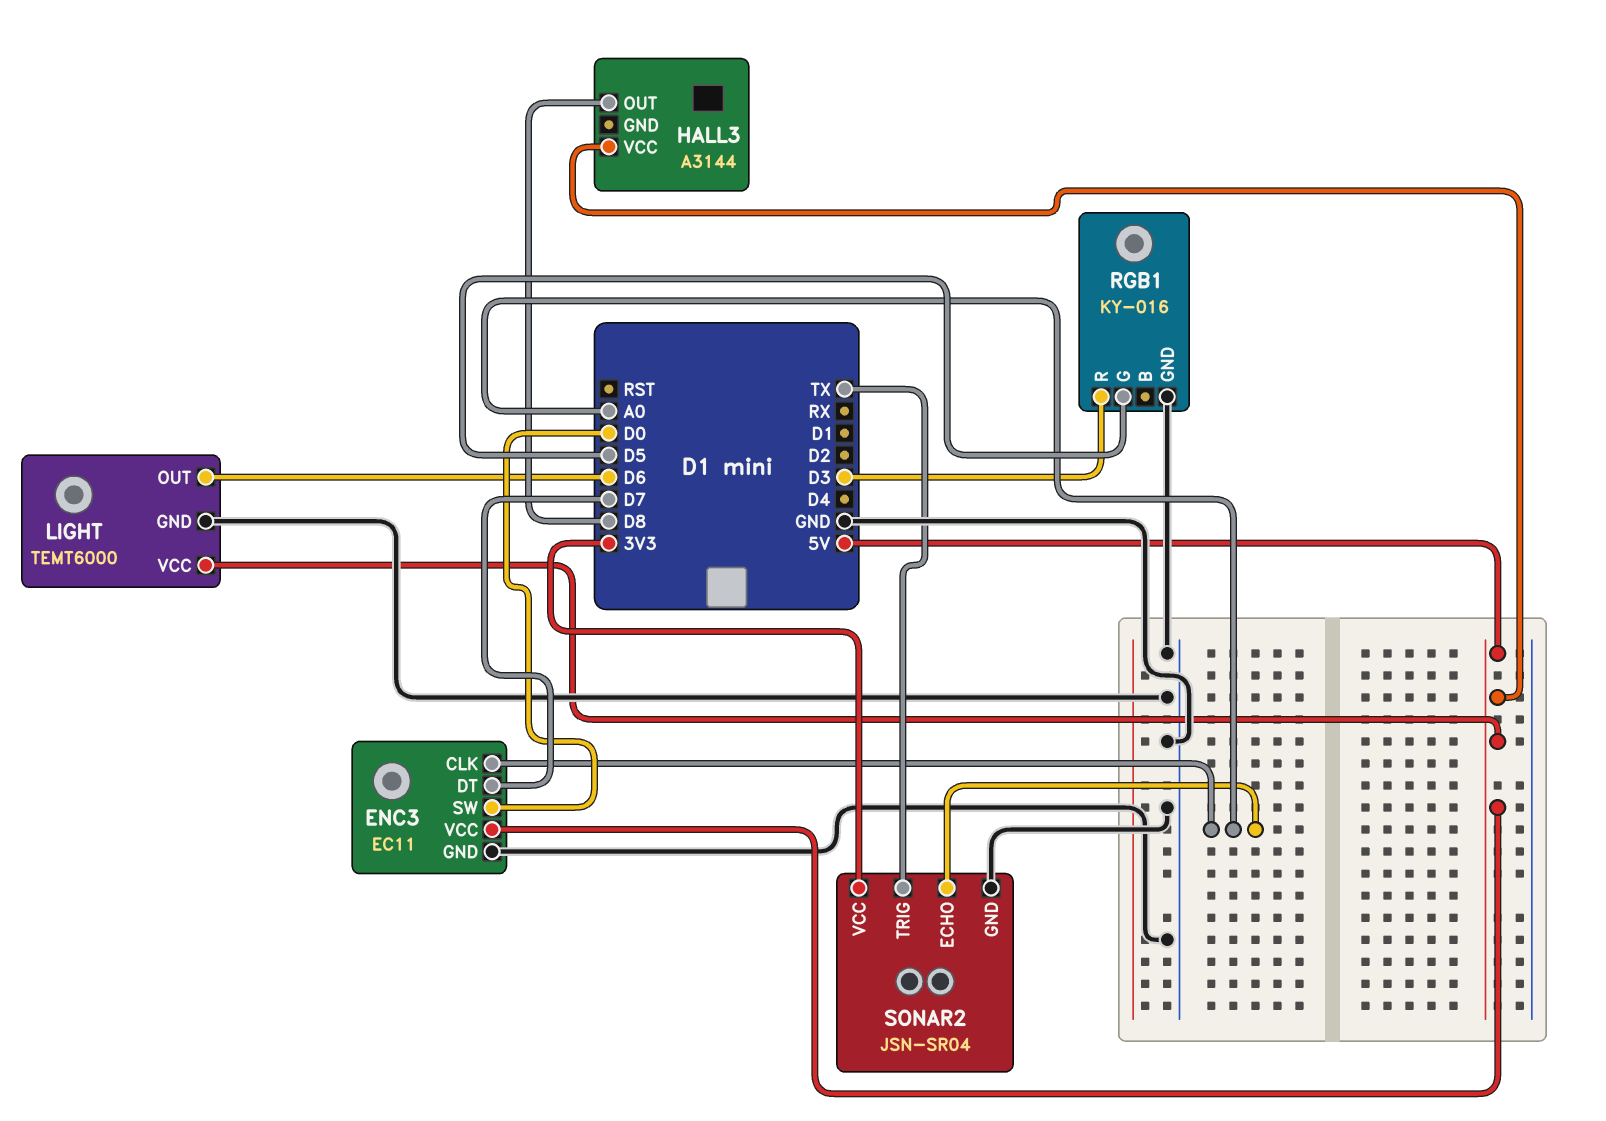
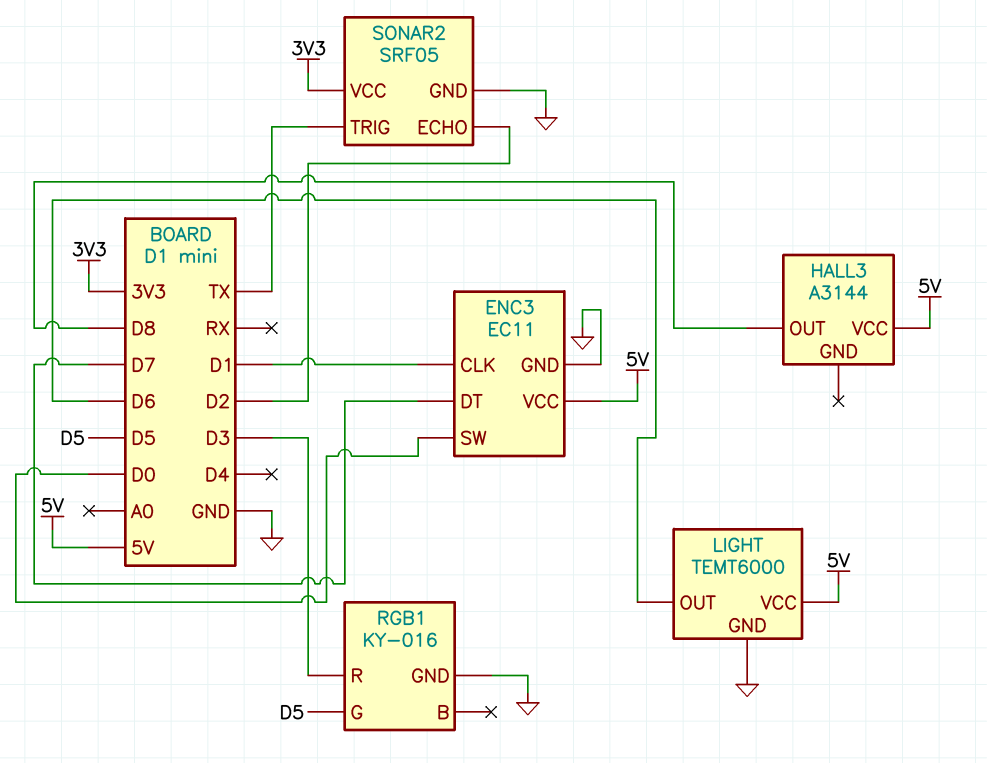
ENC3 pin CLK: A0 -> D1
SONAR2: JSN-SR04 -> SRF05
SONAR2 pin ECHO: A0 -> D2

